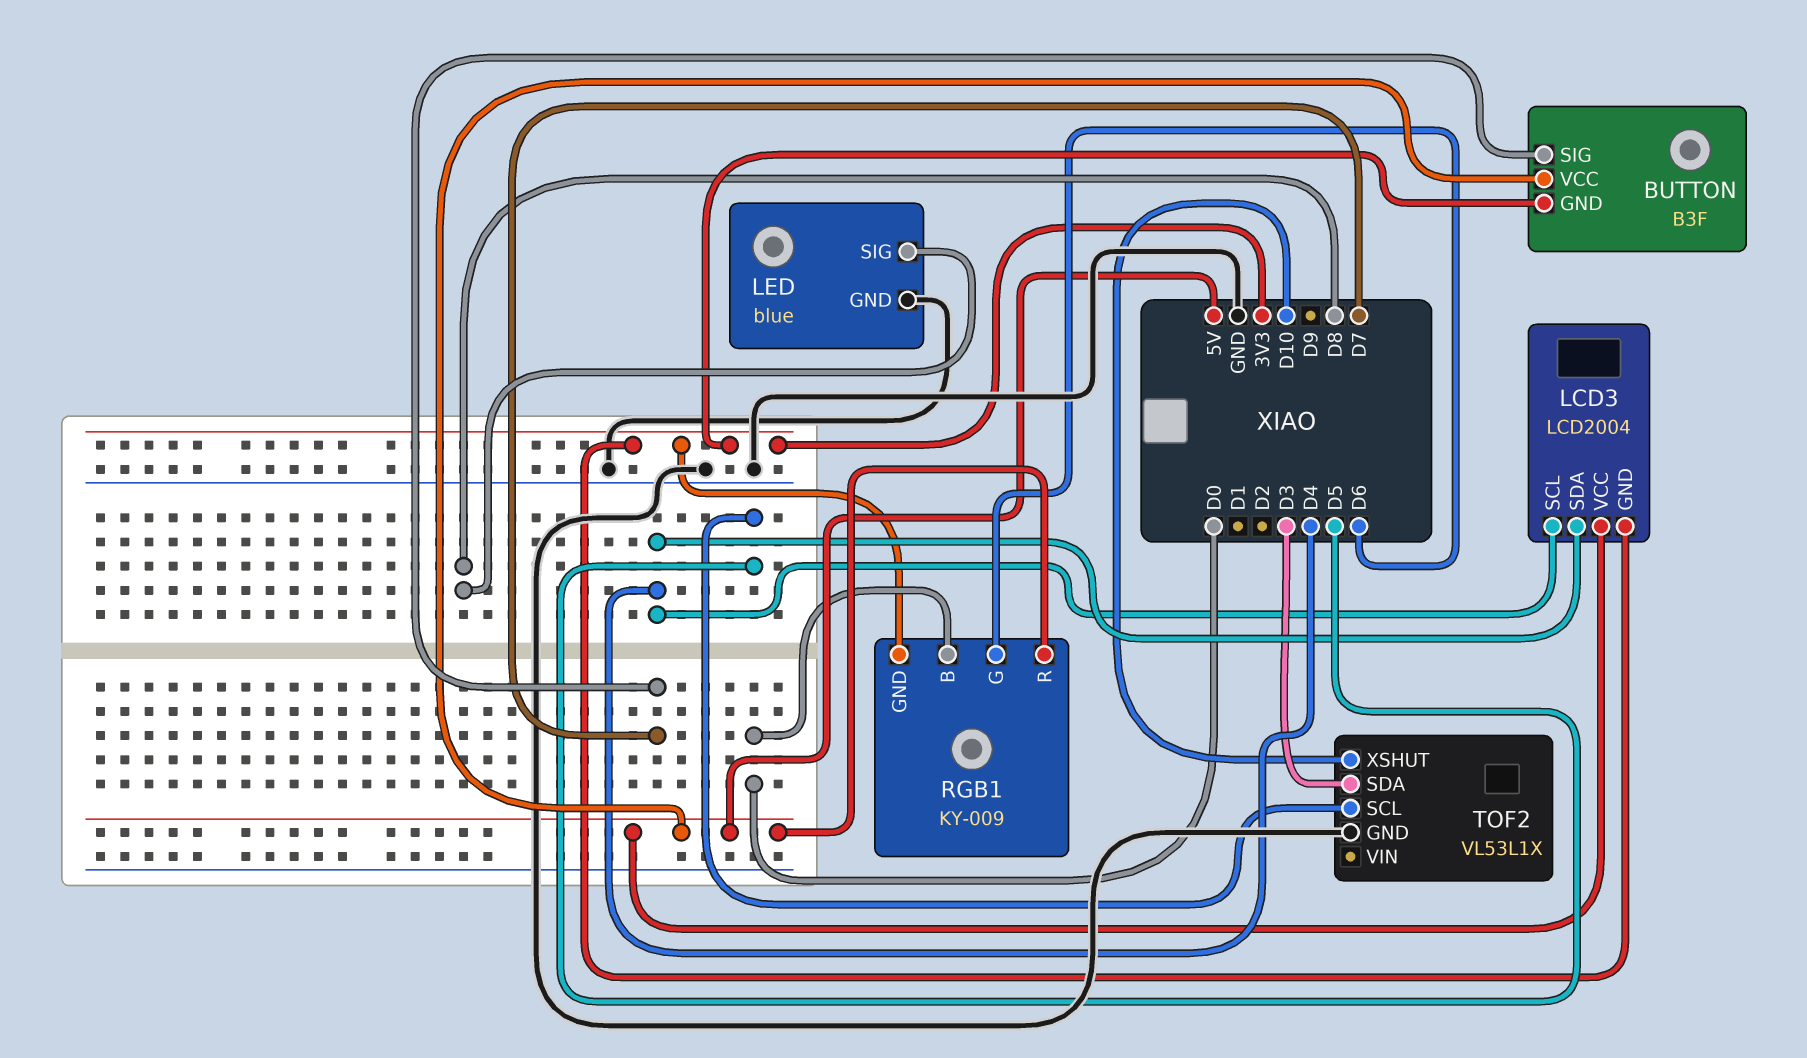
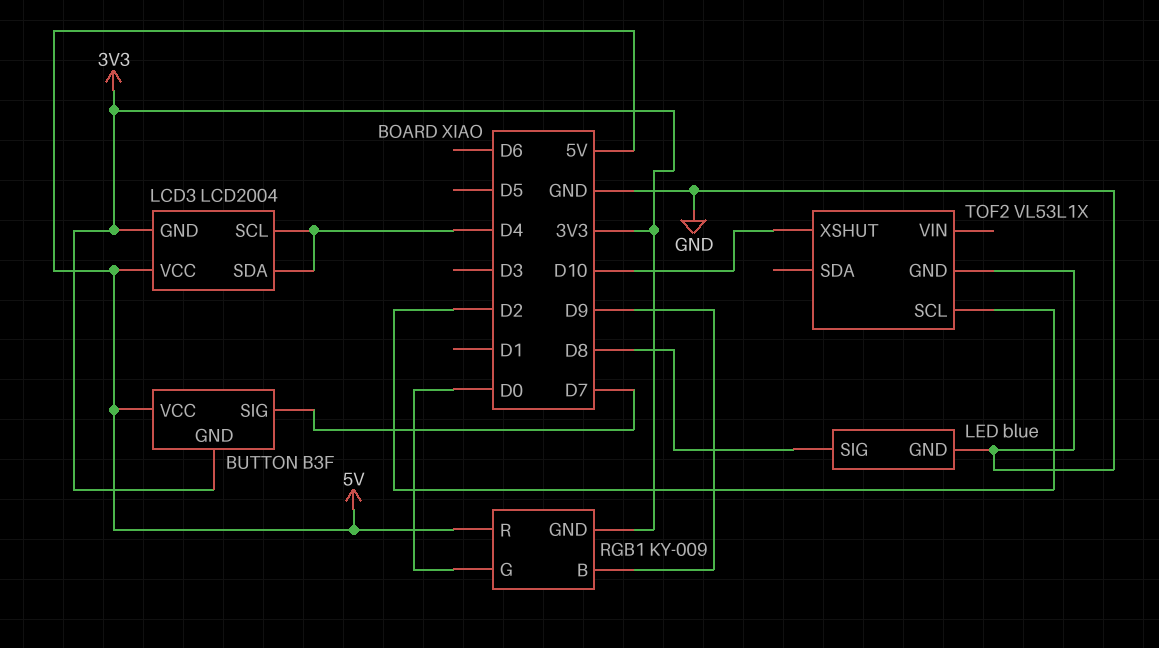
RGB1 pin B: D0 -> D9
RGB1 pin G: D6 -> D0
TOF2 pin SCL: D5 -> D2
TOF2 pin SDA: D3 -> none

